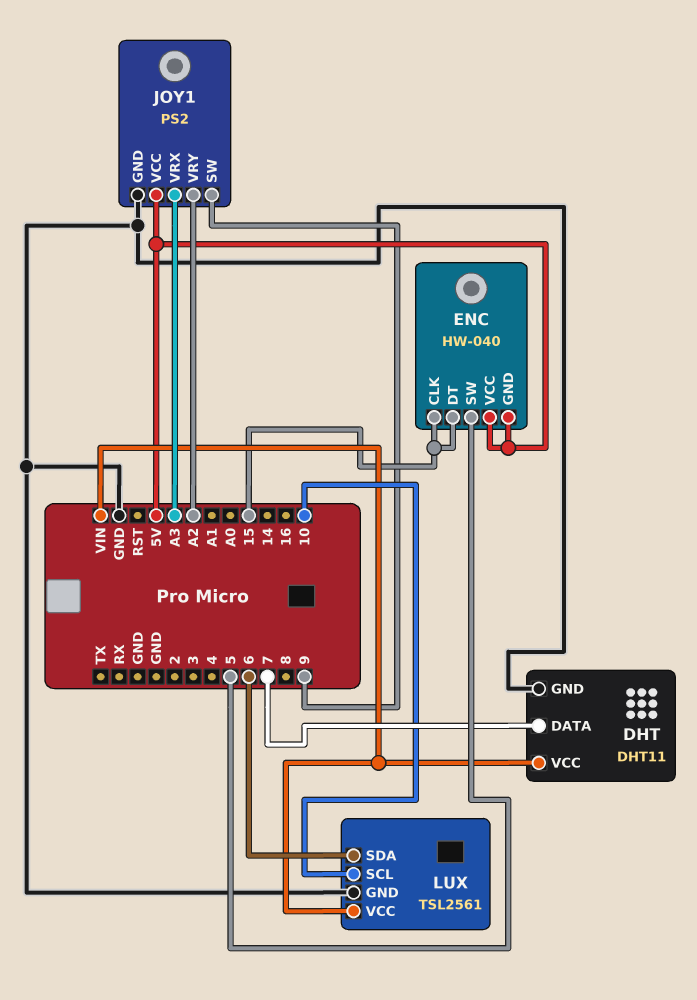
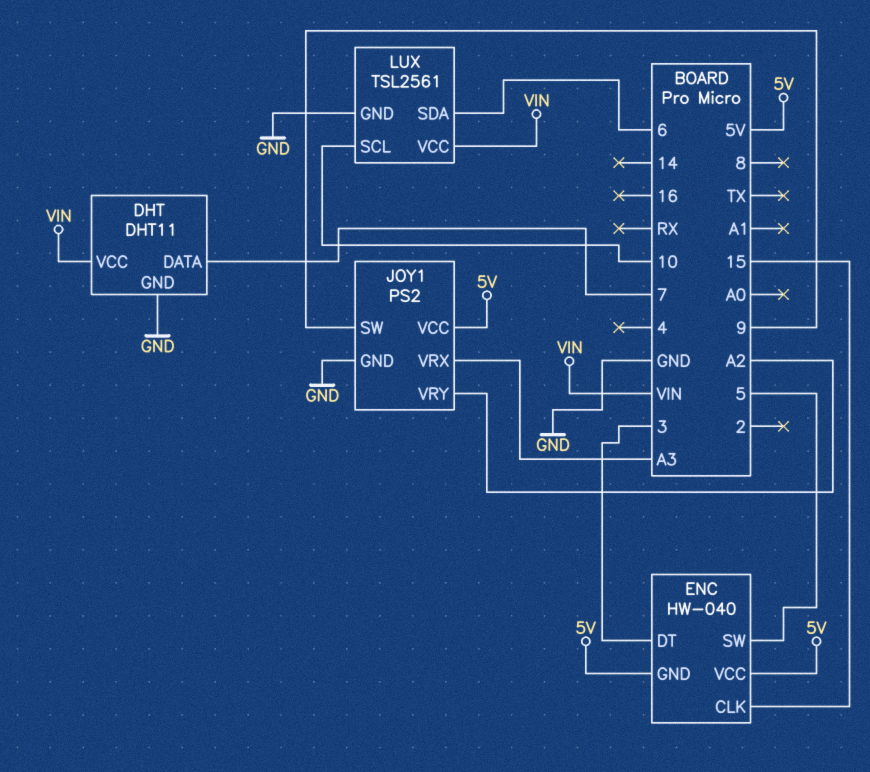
ENC pin DT: 15 -> 3

